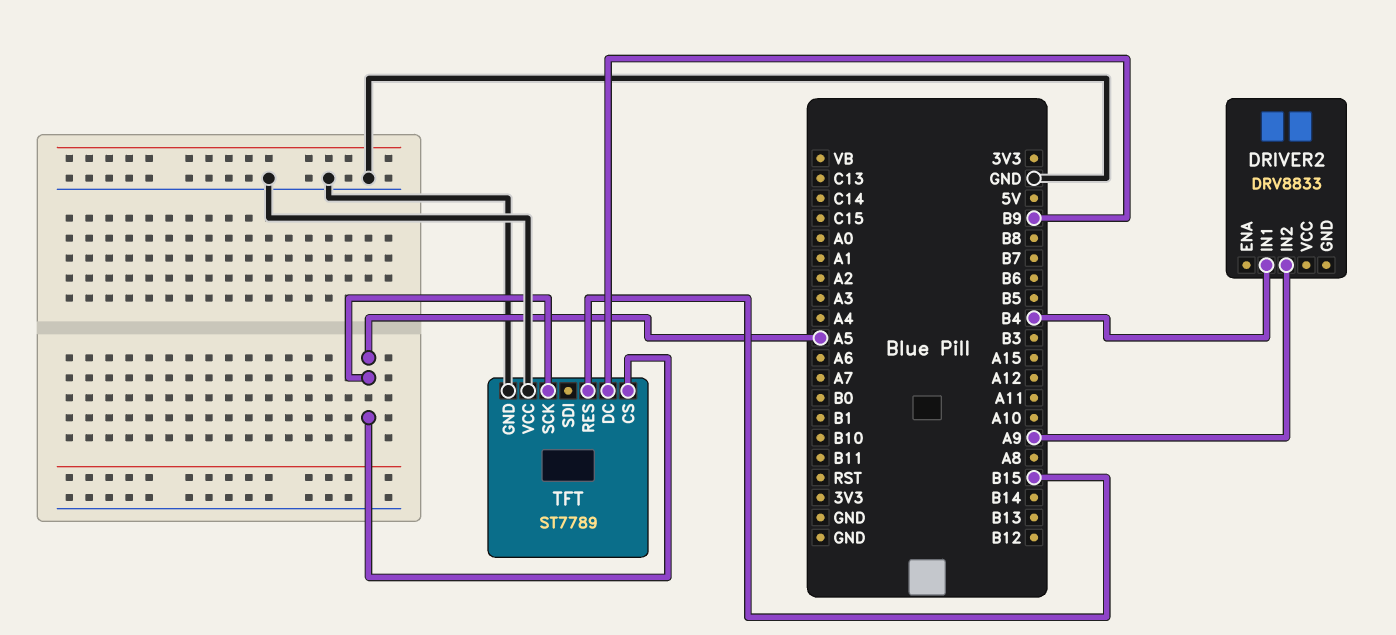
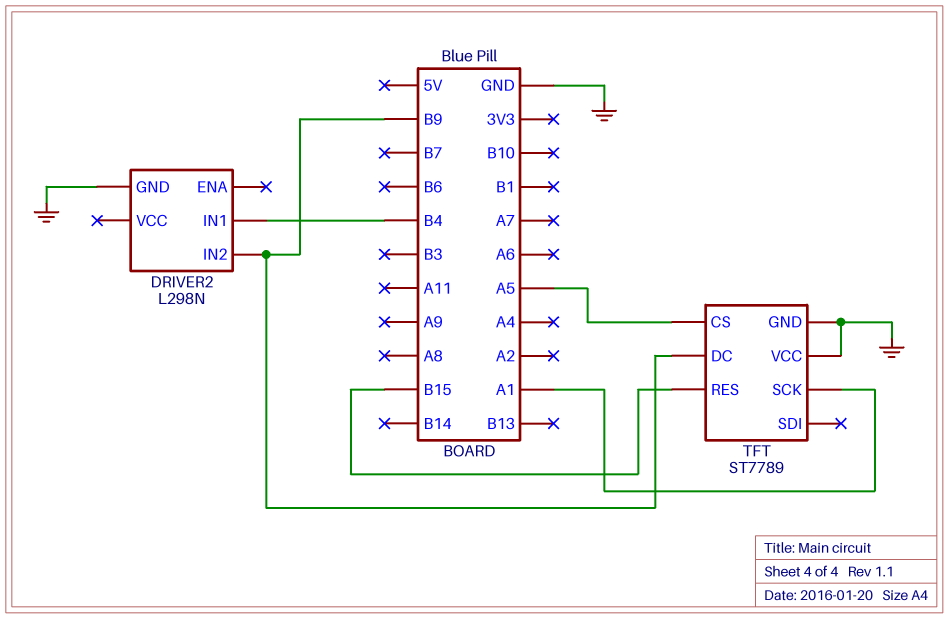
DRIVER2: DRV8833 -> L298N
DRIVER2 pin GND: none -> GND
DRIVER2 pin IN2: A9 -> B9
TFT pin SCK: A5 -> A1

